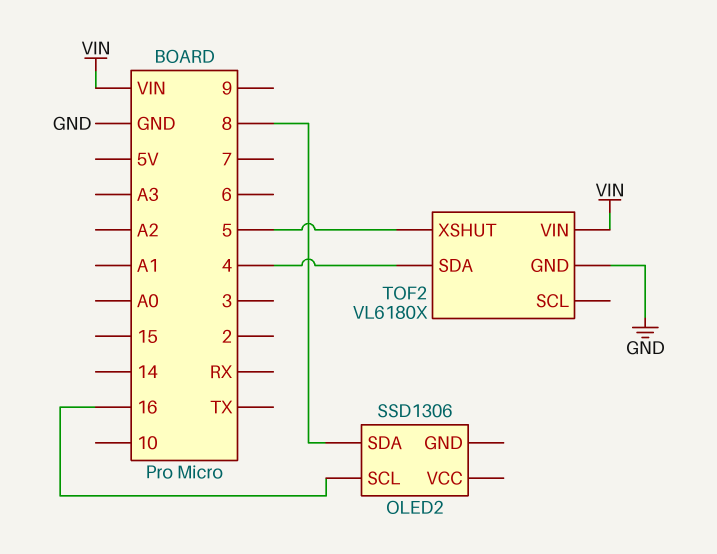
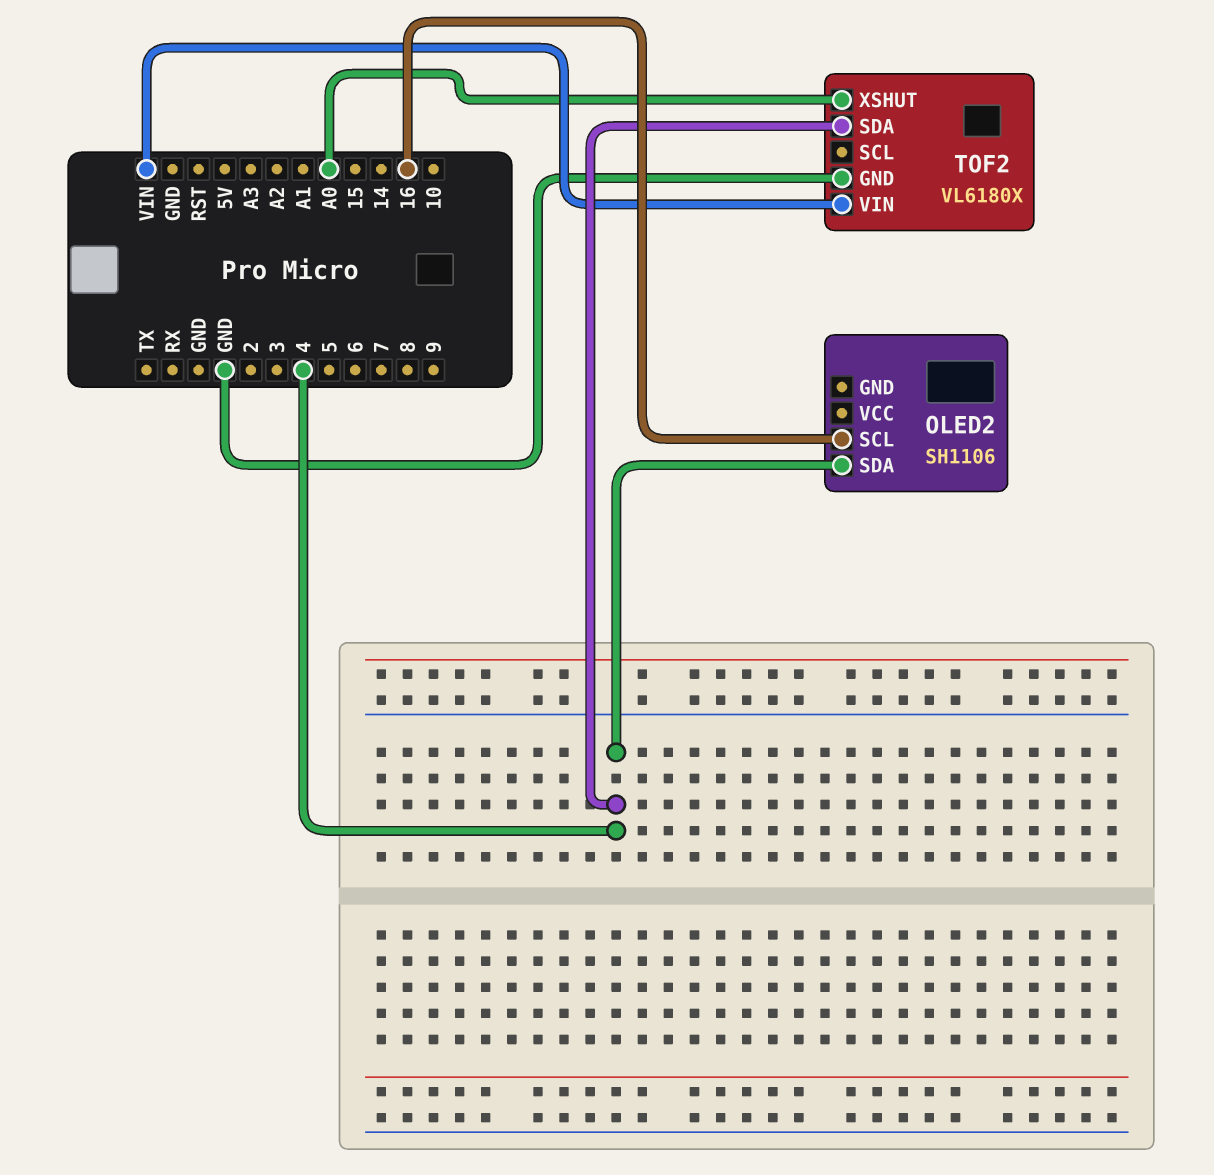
OLED2: SSD1306 -> SH1106
OLED2 pin SDA: 8 -> 4
TOF2 pin XSHUT: 5 -> A0

